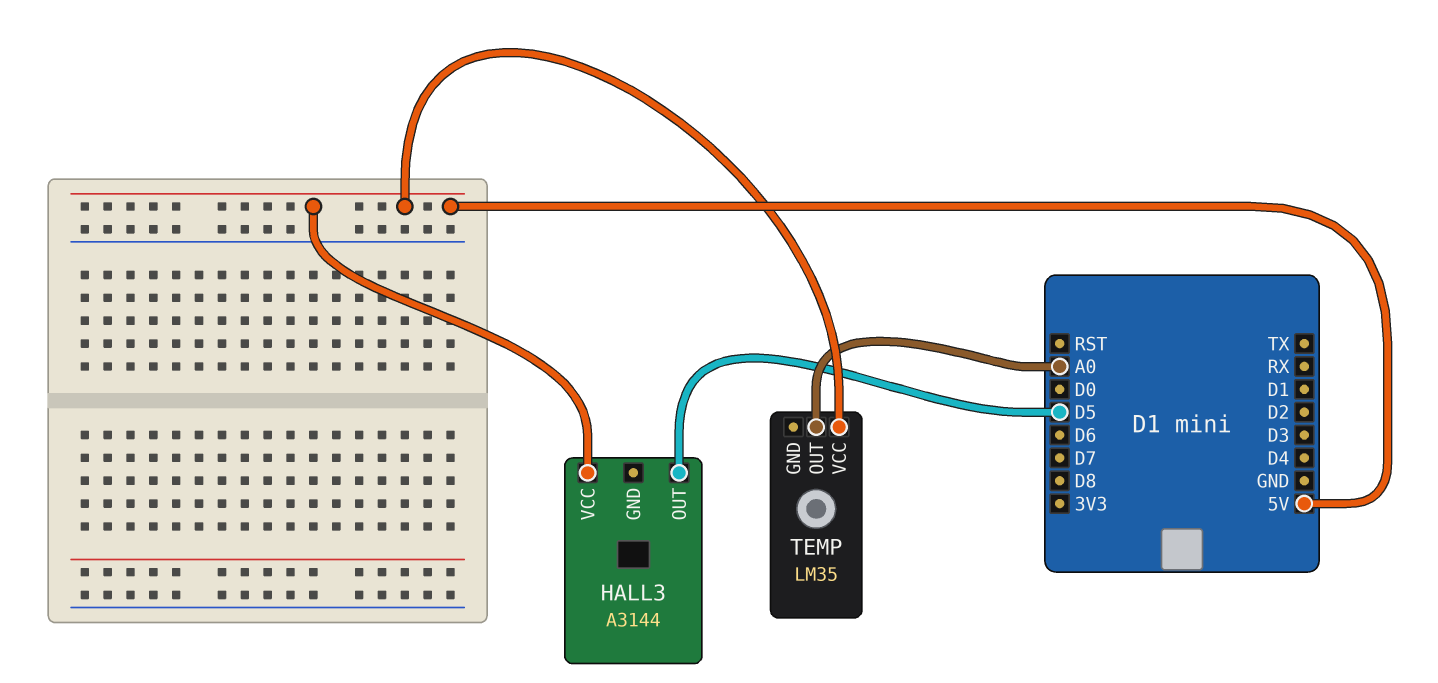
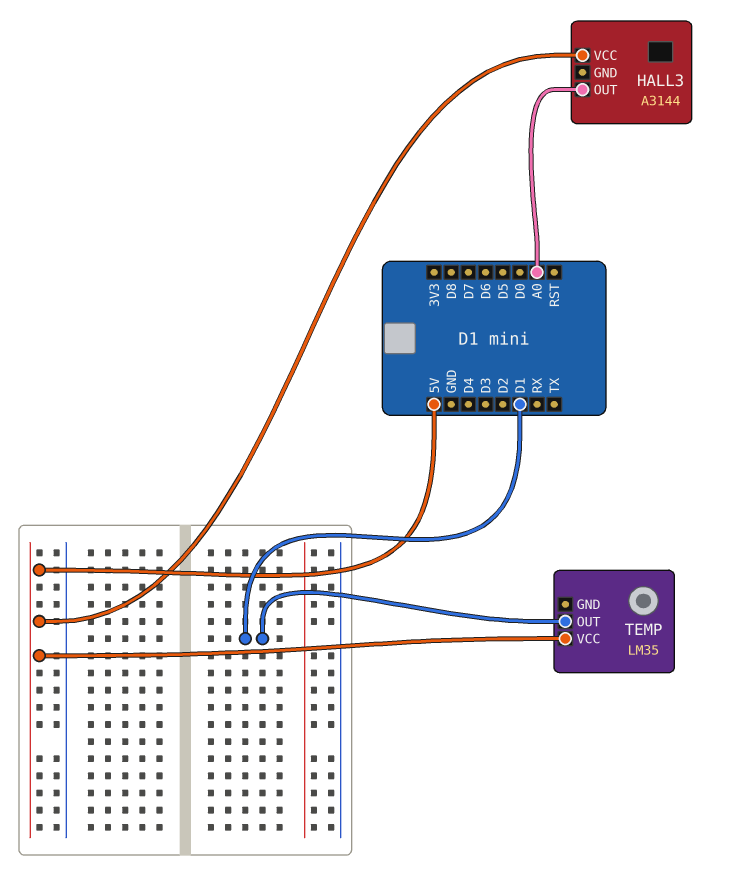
HALL3 pin OUT: D5 -> A0
TEMP pin OUT: A0 -> D1

